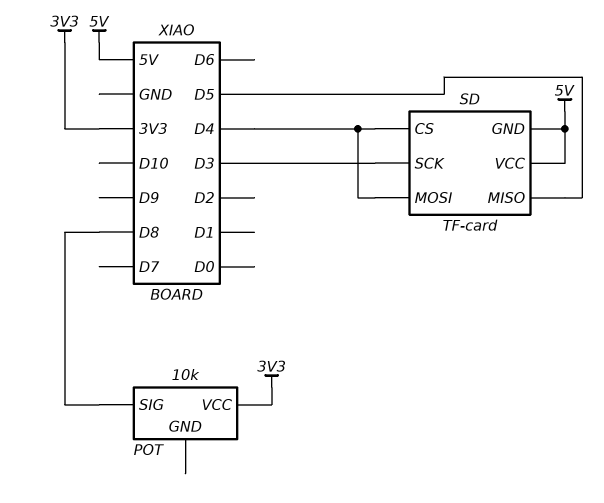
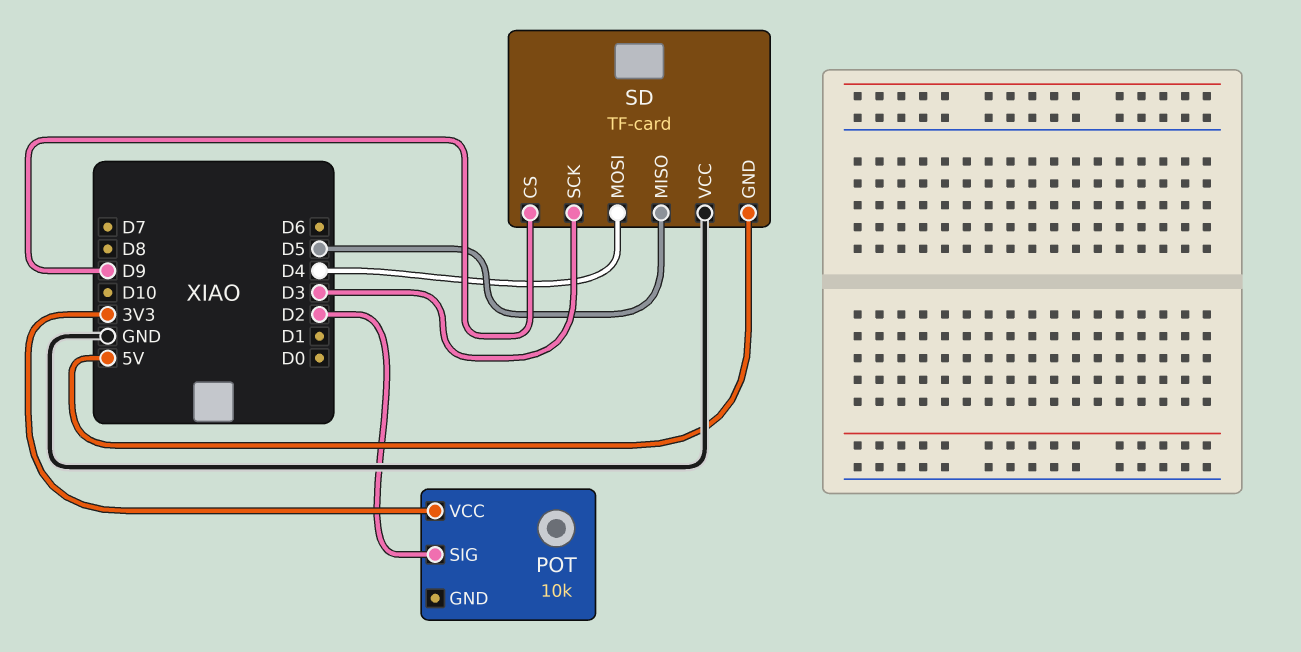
POT pin SIG: D8 -> D2
SD pin CS: D4 -> D9
SD pin VCC: 5V -> GND

